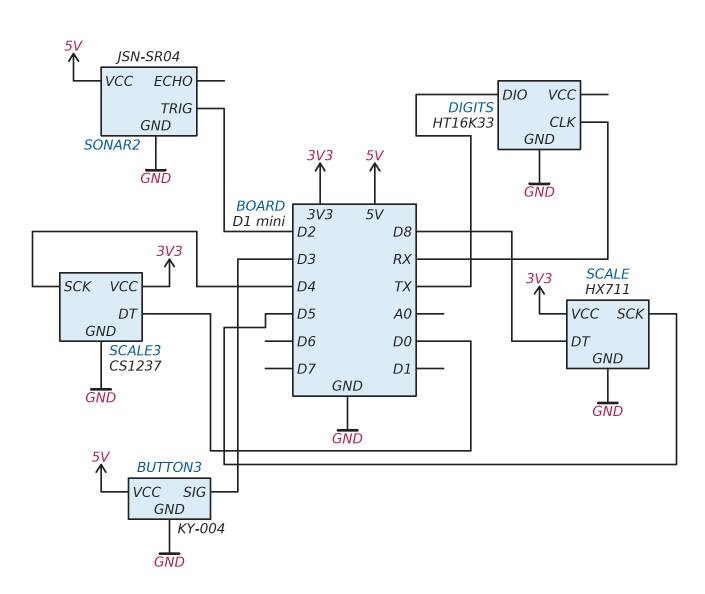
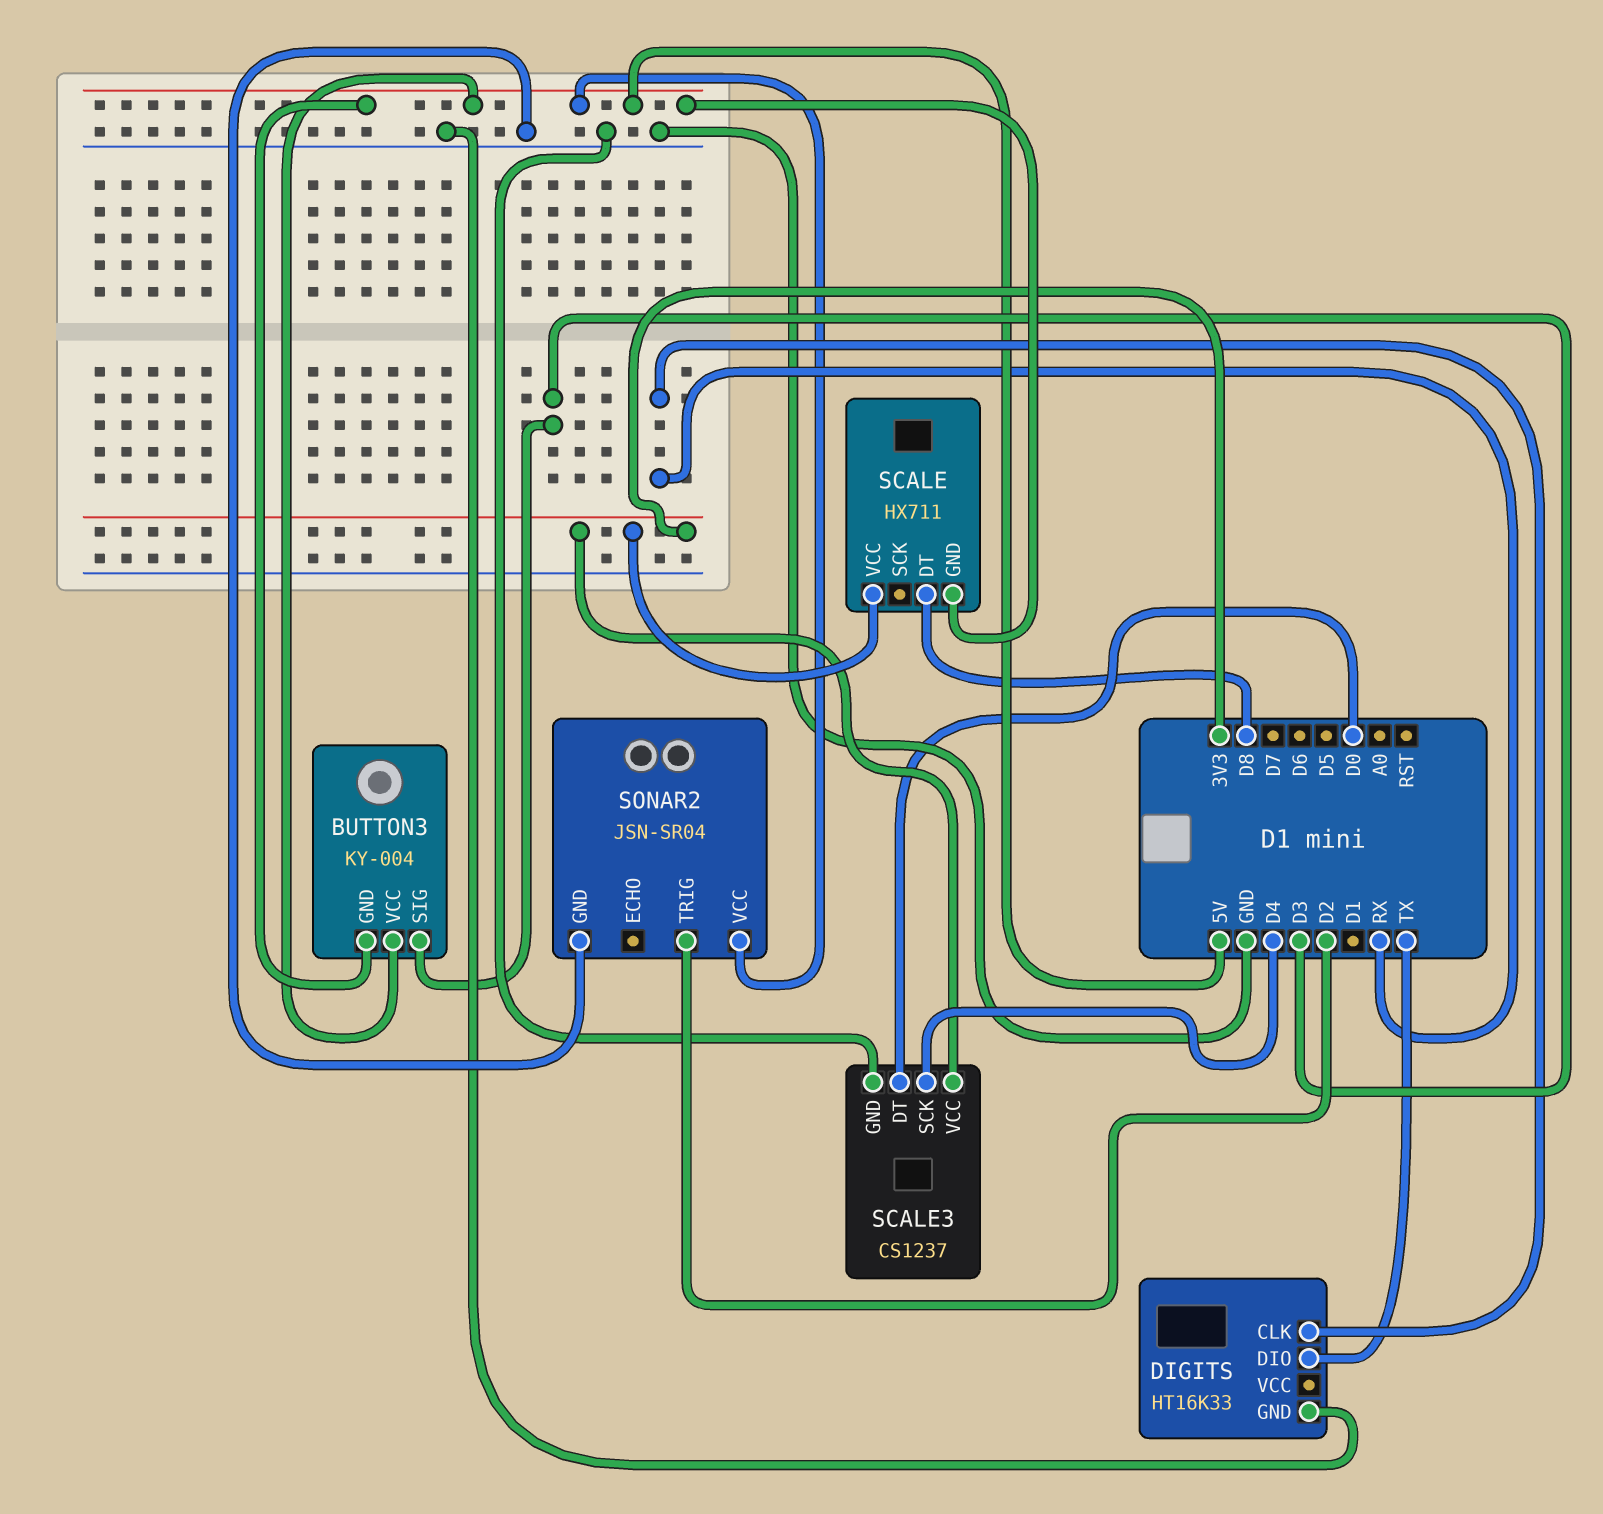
BUTTON3 pin GND: GND -> 5V
SCALE pin GND: GND -> 5V
SCALE pin SCK: D5 -> none

